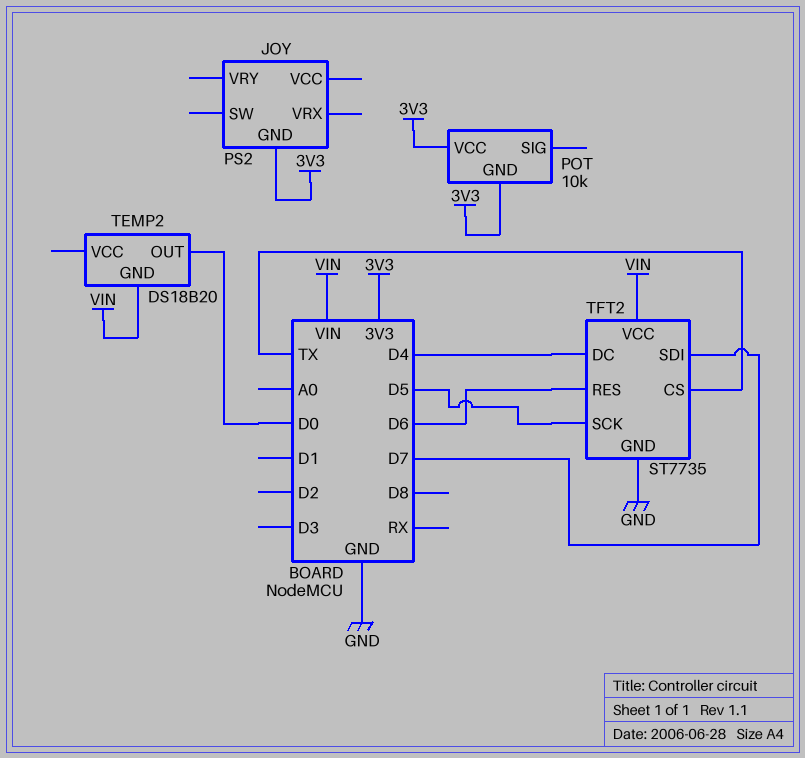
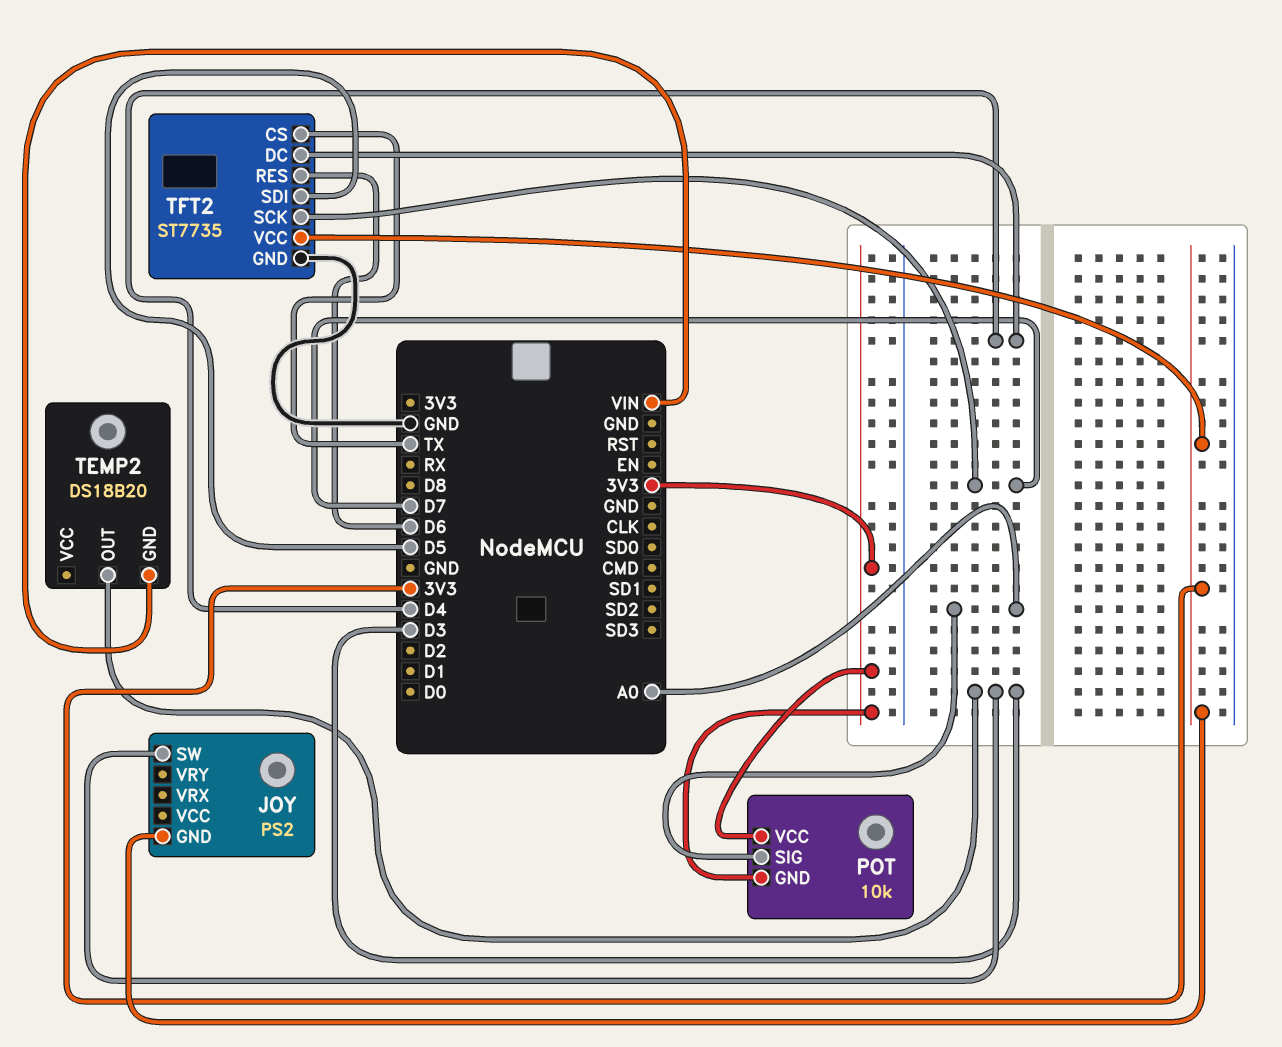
JOY pin SW: none -> D3
POT pin SIG: none -> A0
TEMP2 pin OUT: D0 -> D3
TFT2 pin SCK: D5 -> D7
TFT2 pin SDI: D7 -> D5
TFT2 pin VCC: VIN -> 3V3

